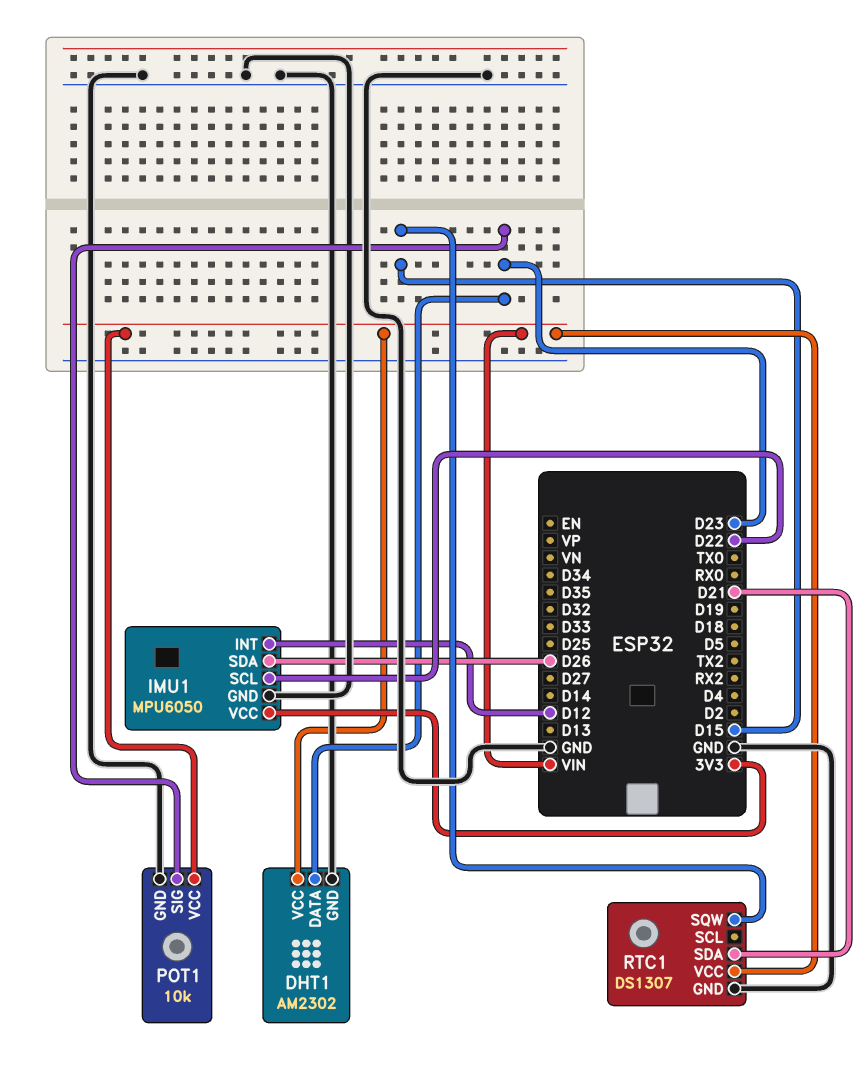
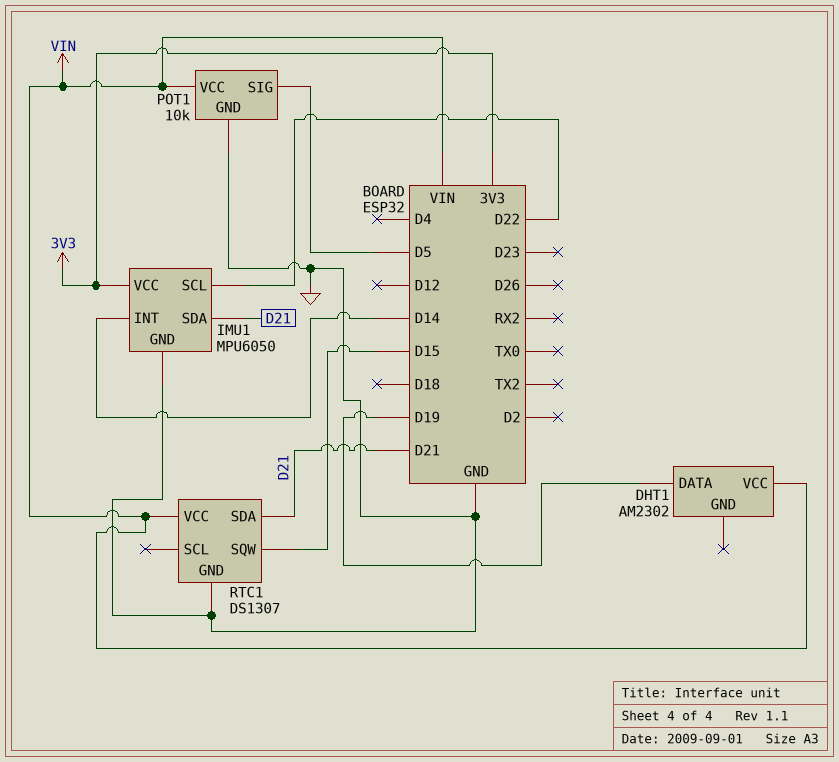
DHT1 pin DATA: D23 -> D19
DHT1 pin GND: GND -> none
IMU1 pin INT: D12 -> D14
IMU1 pin SDA: D26 -> D21
POT1 pin SIG: D23 -> D5

